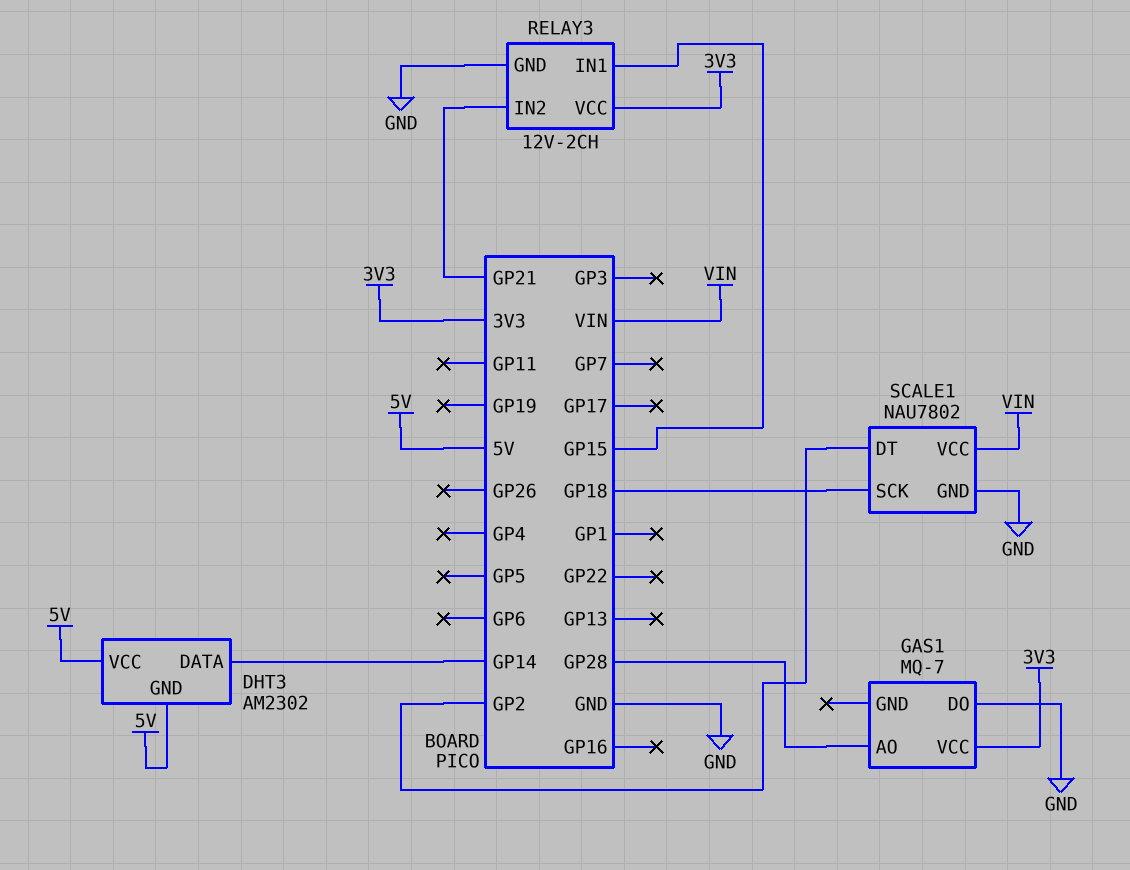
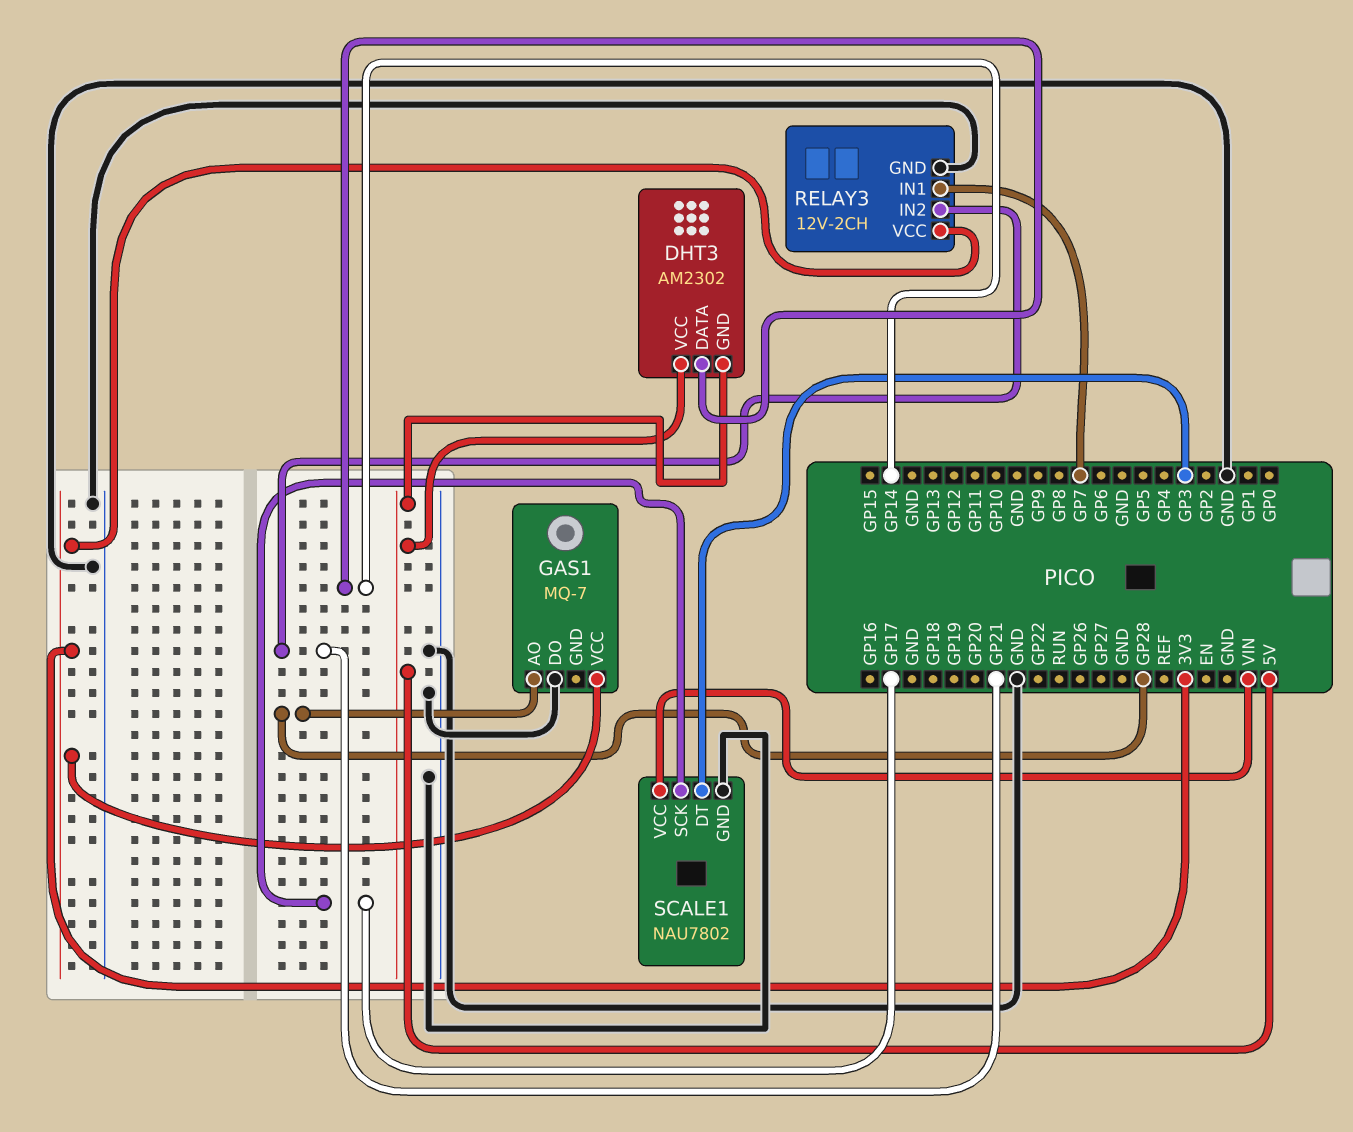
RELAY3 pin IN1: GP15 -> GP7
SCALE1 pin DT: GP2 -> GP3
SCALE1 pin SCK: GP18 -> GP17

